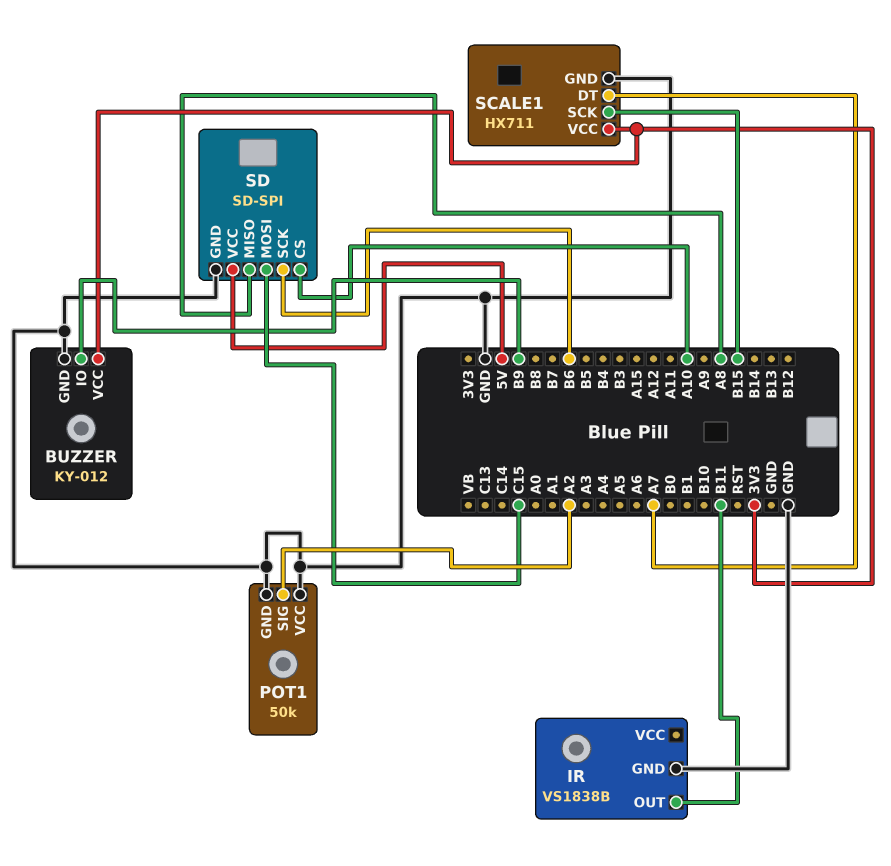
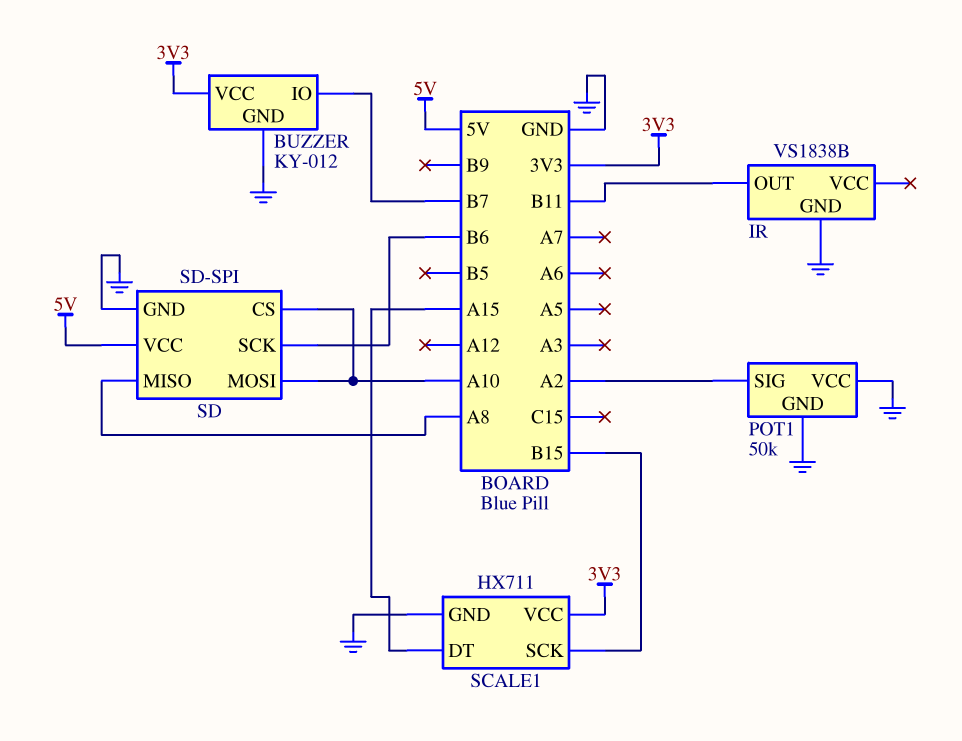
BUZZER pin IO: B9 -> B7
SCALE1 pin DT: A7 -> A15
SD pin MOSI: C15 -> A10

